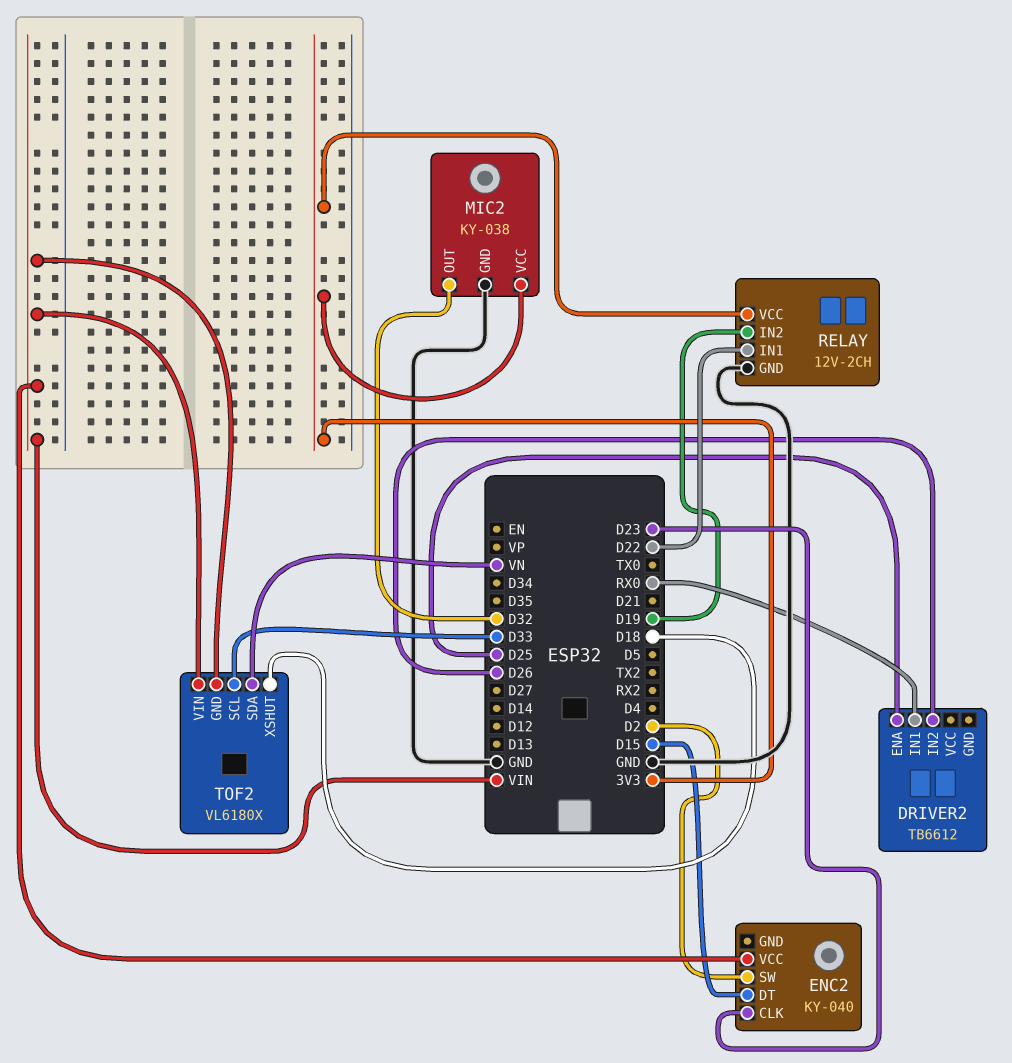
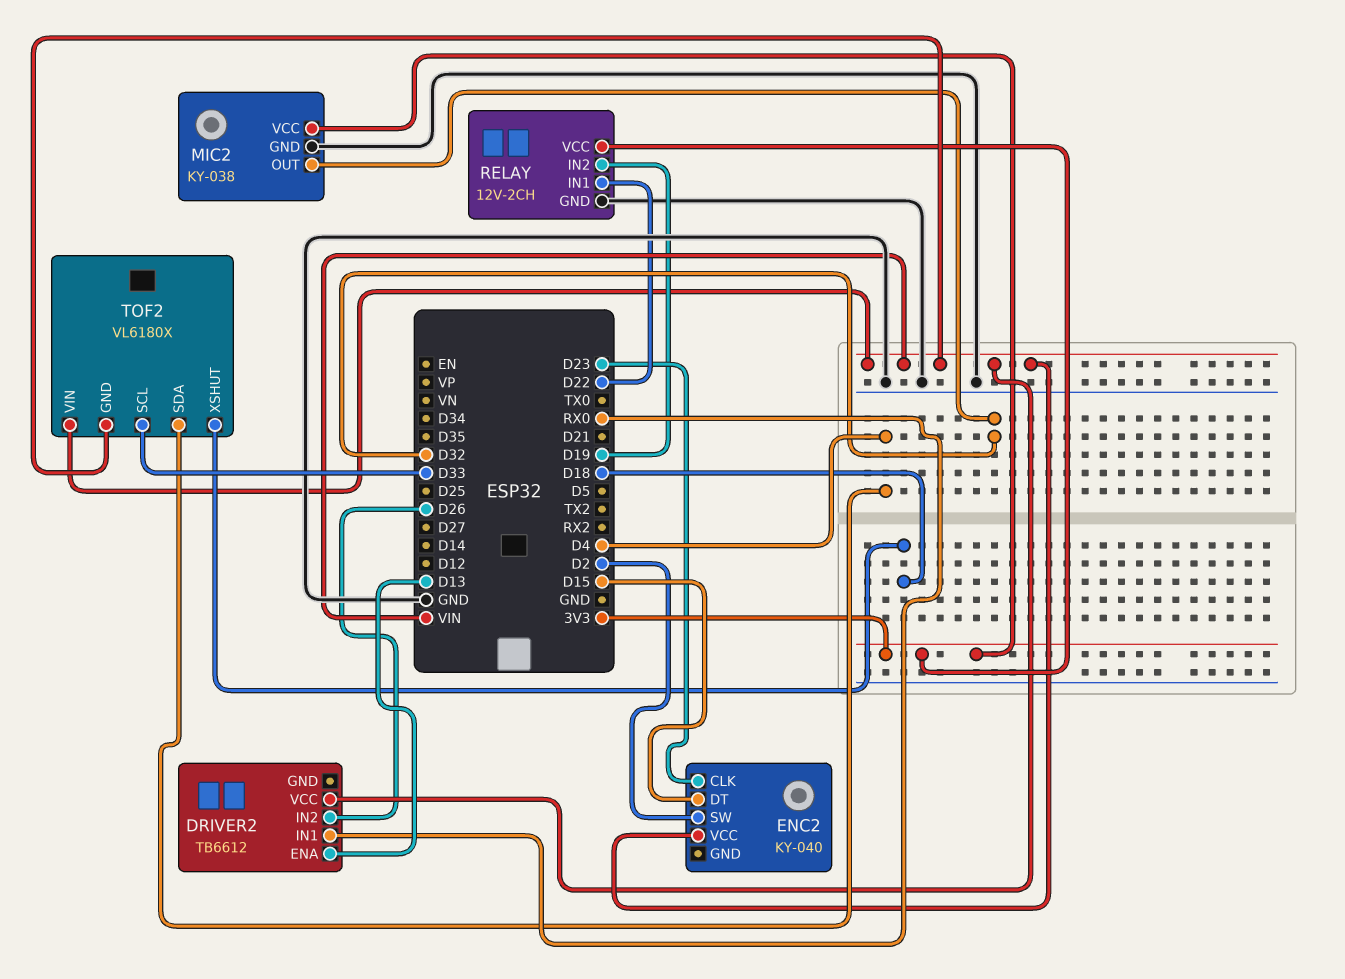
DRIVER2 pin ENA: D25 -> D13
DRIVER2 pin VCC: none -> VIN
TOF2 pin SDA: VN -> D4

